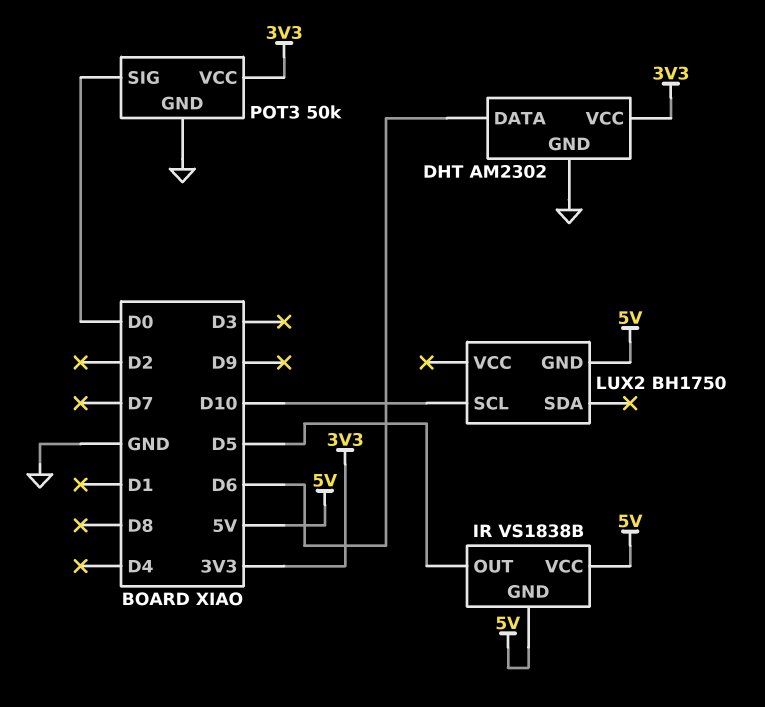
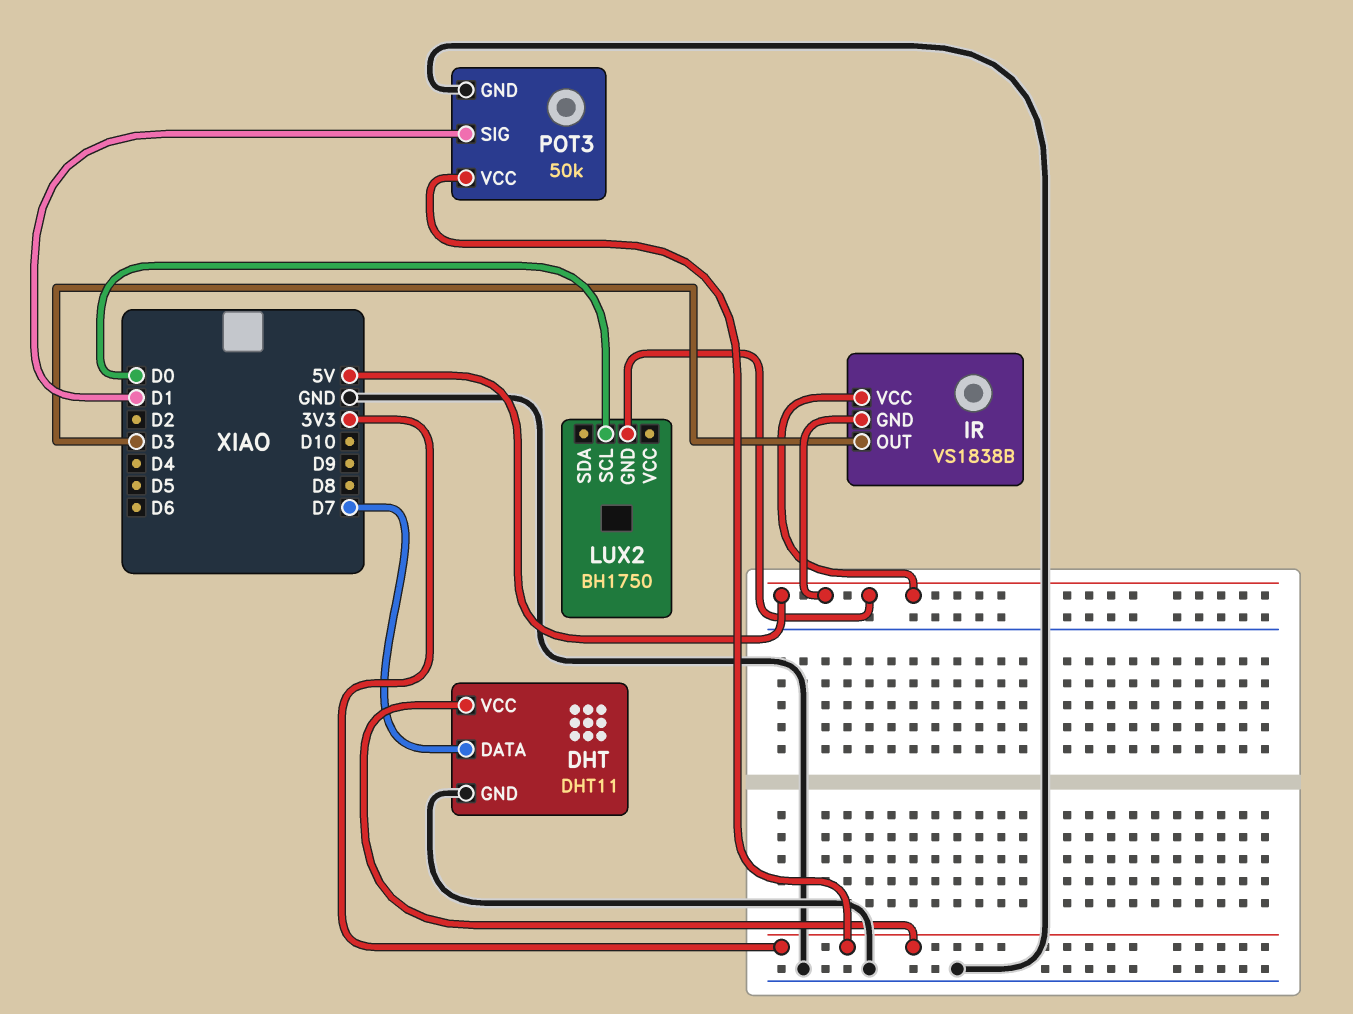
DHT: AM2302 -> DHT11
DHT pin DATA: D6 -> D7
IR pin OUT: D5 -> D3
LUX2 pin SCL: D10 -> D0
POT3 pin SIG: D0 -> D1

